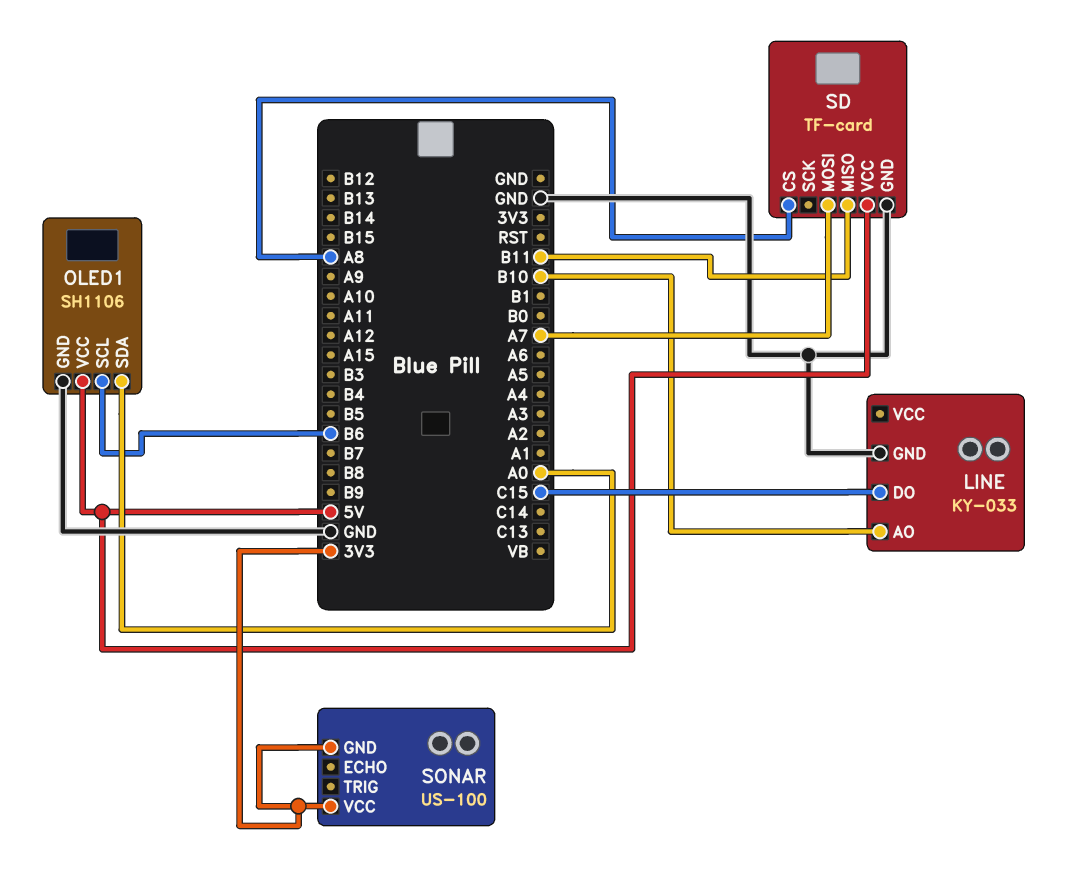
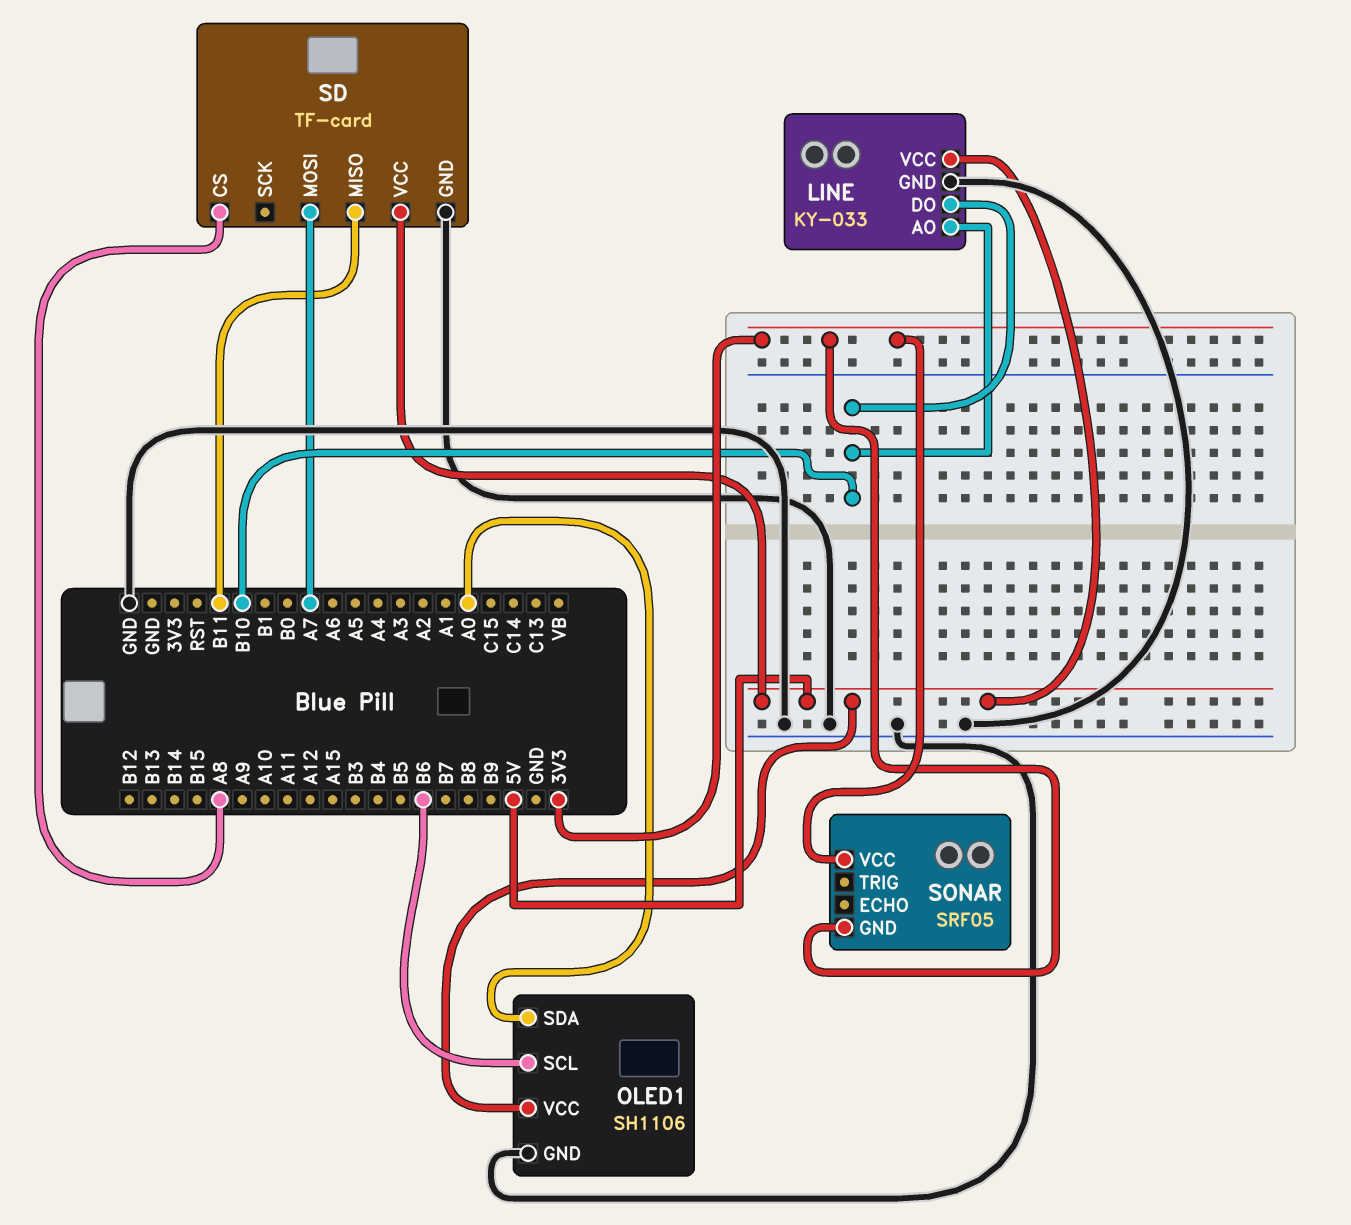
LINE pin DO: C15 -> B10
LINE pin VCC: none -> 5V
SONAR: US-100 -> SRF05

